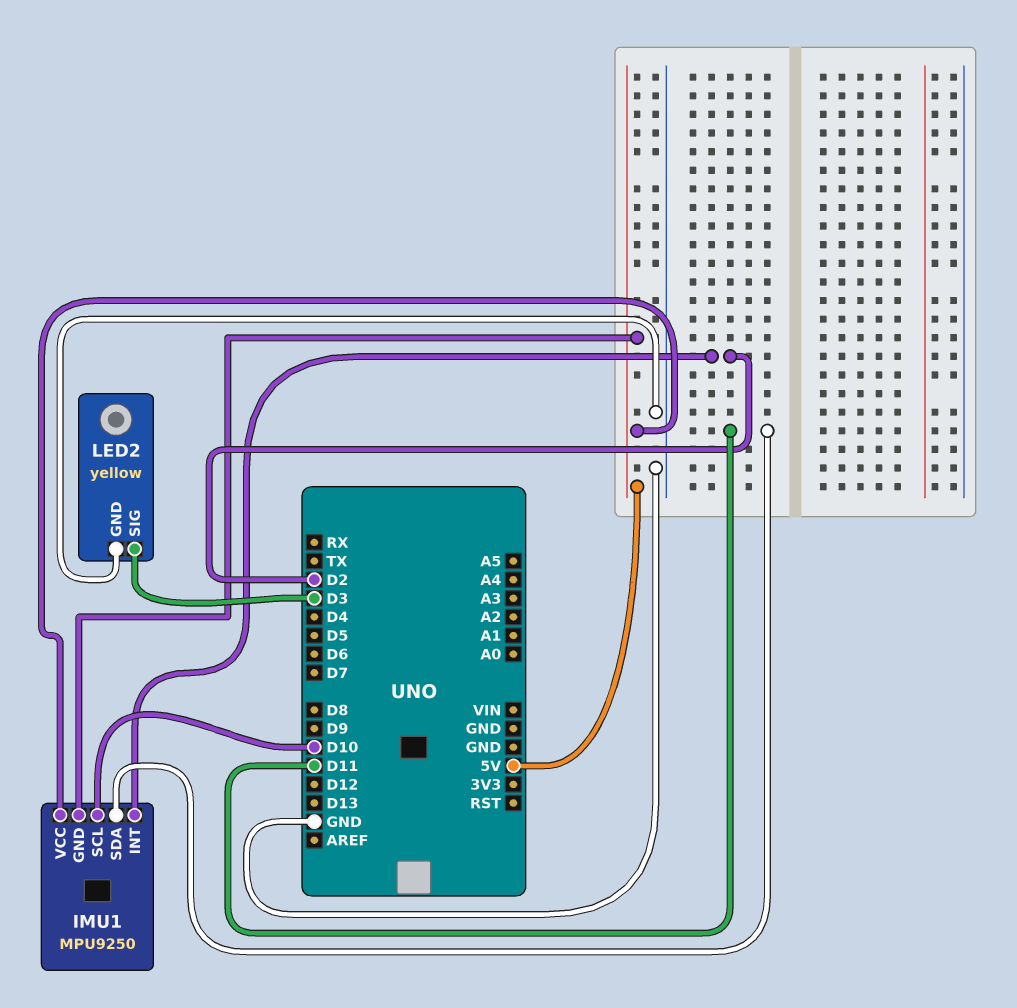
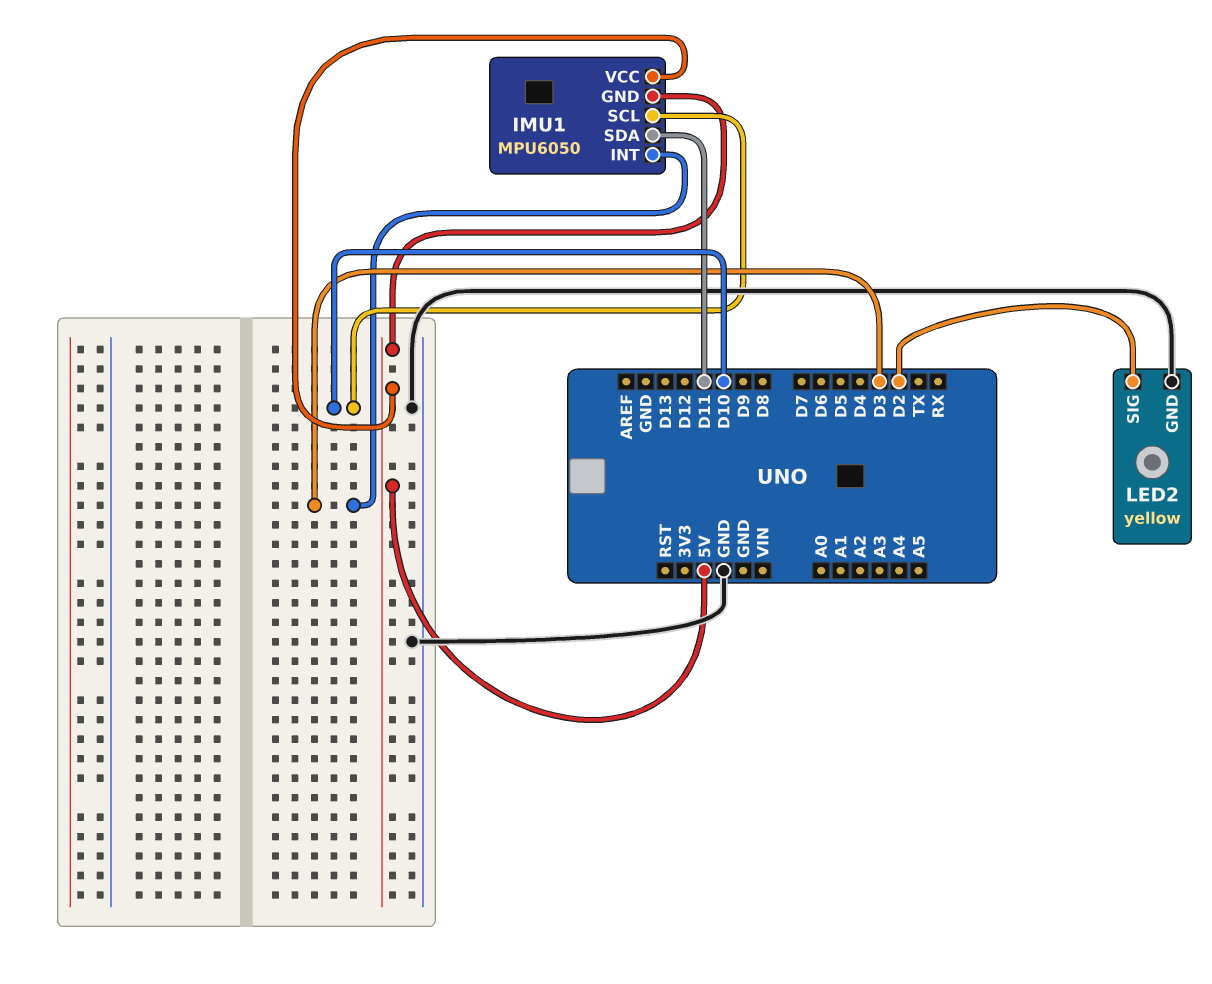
IMU1: MPU9250 -> MPU6050
IMU1 pin INT: D2 -> D3
LED2 pin SIG: D3 -> D2

